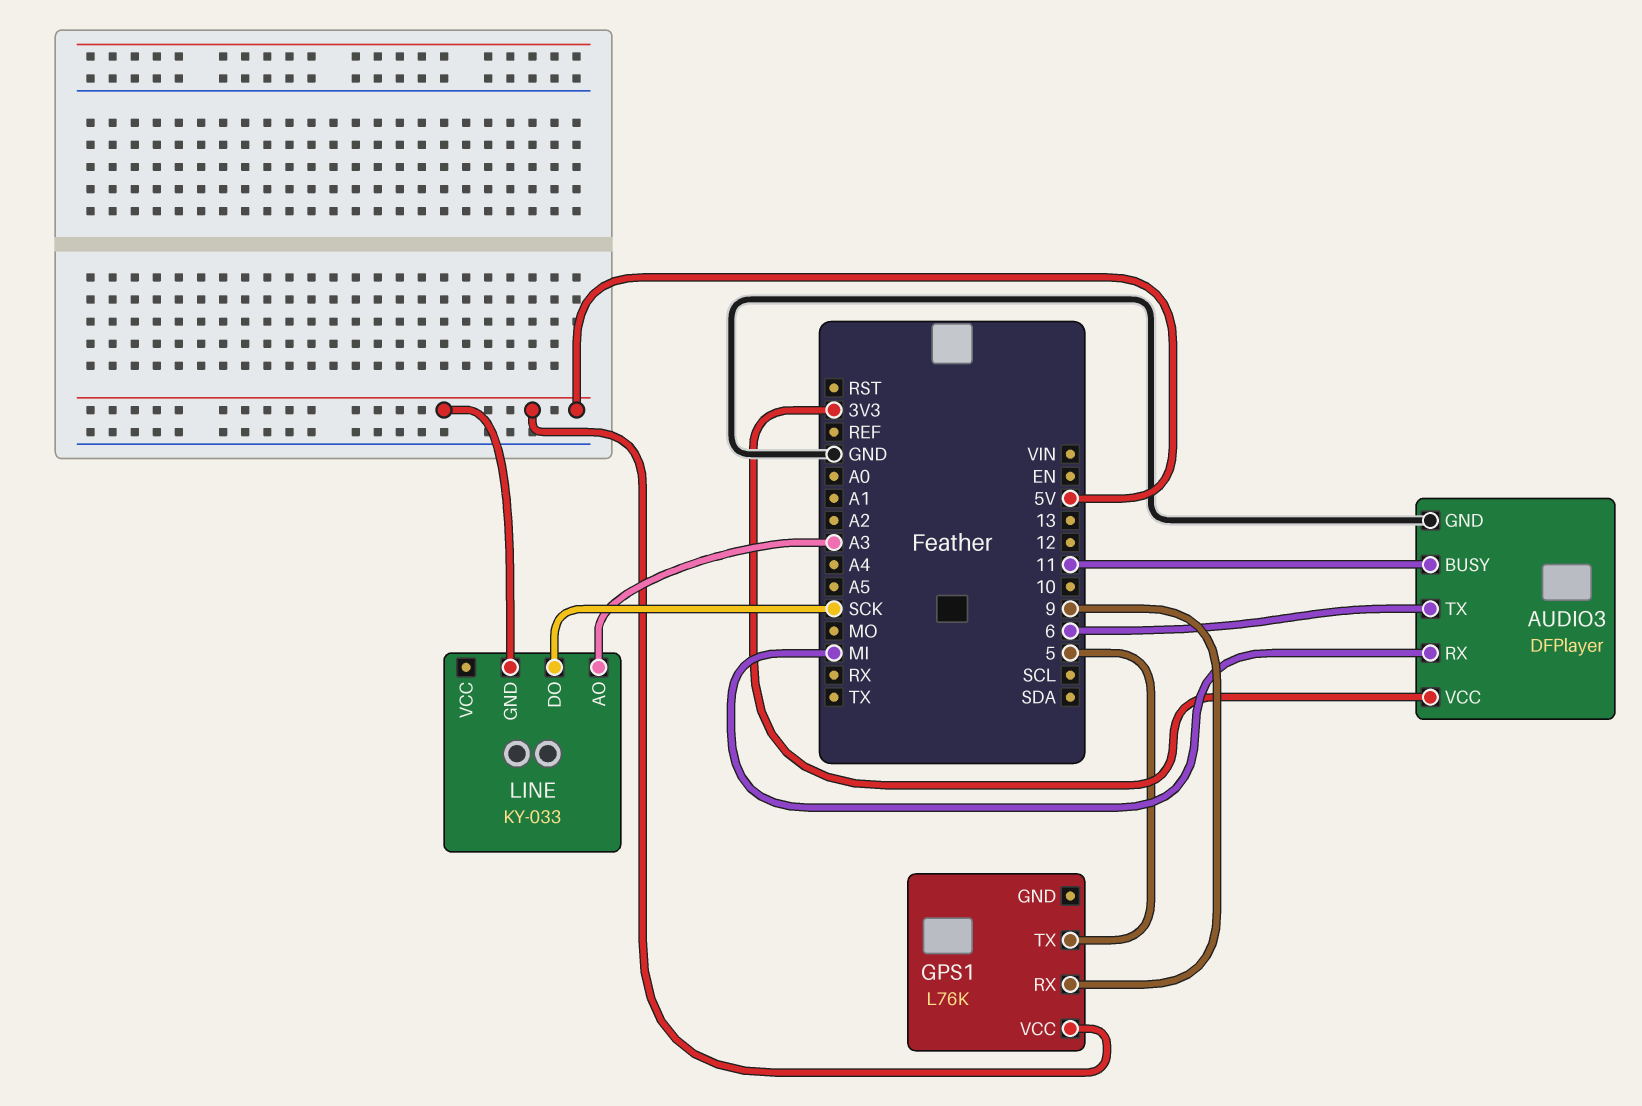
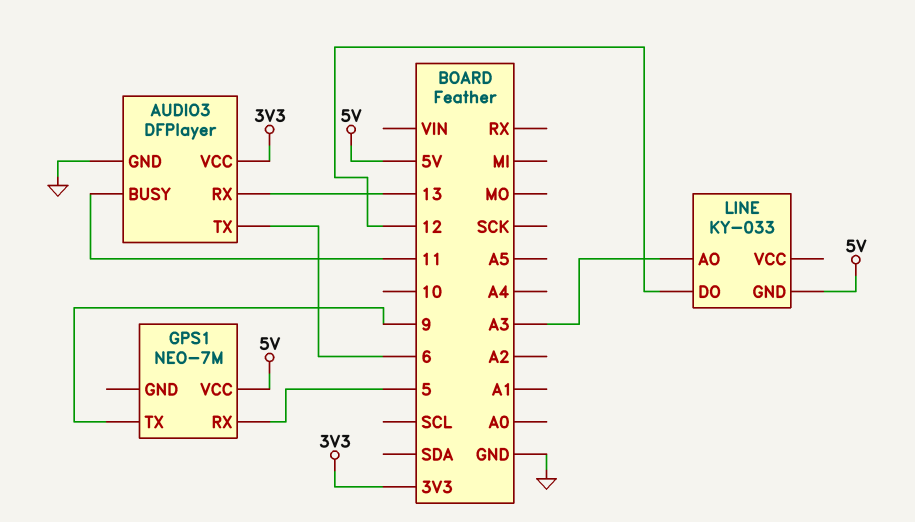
AUDIO3 pin RX: MI -> 13
GPS1: L76K -> NEO-7M
GPS1 pin RX: 9 -> 5
GPS1 pin TX: 5 -> 9
LINE pin DO: SCK -> 12

